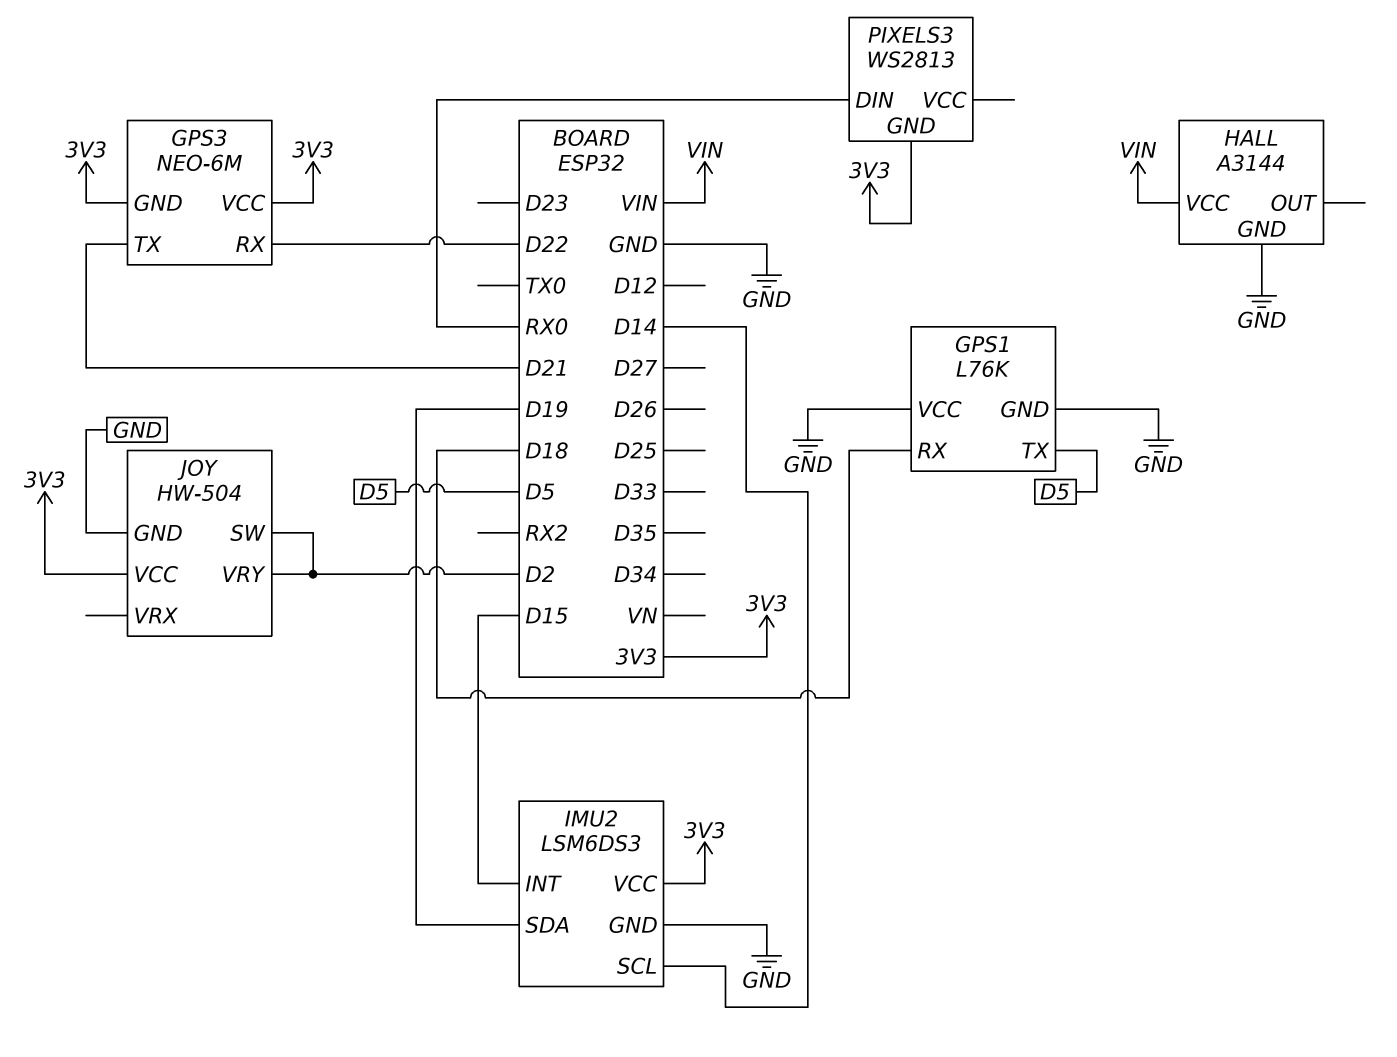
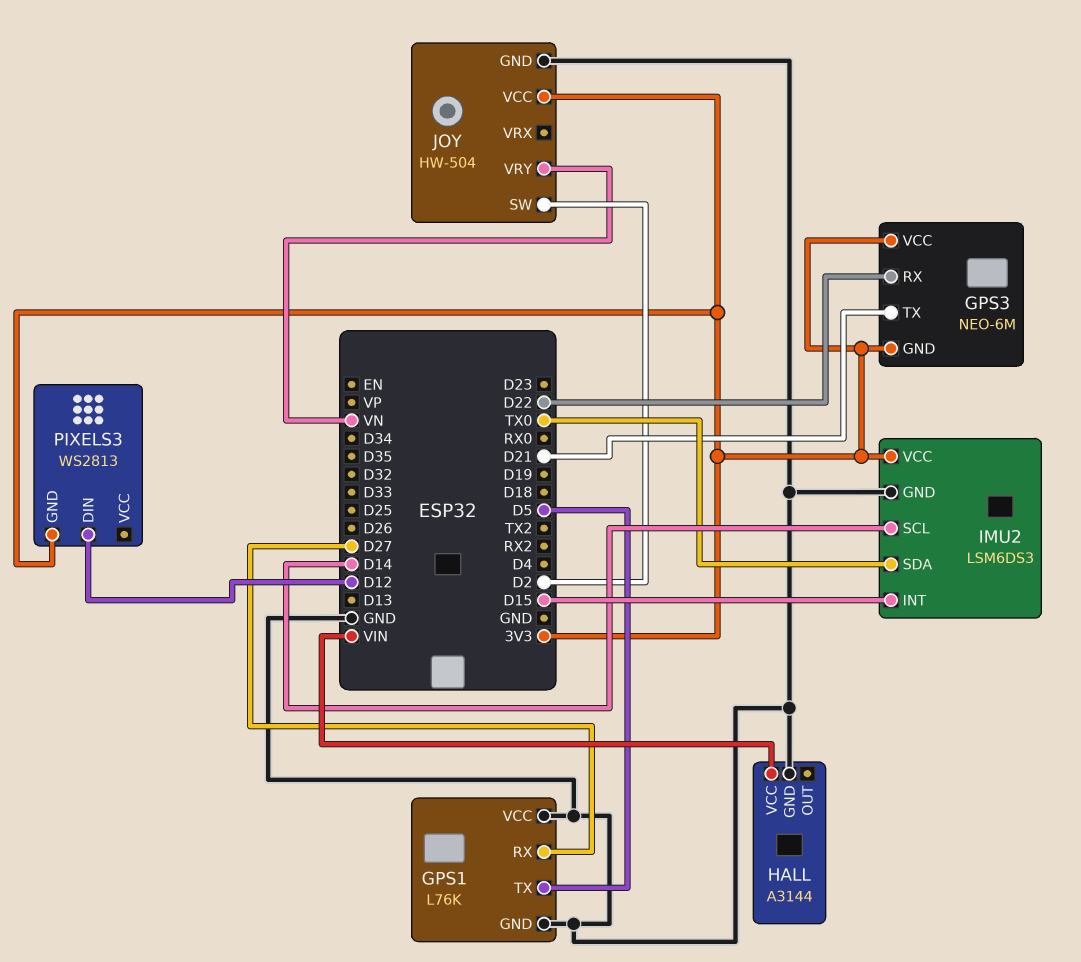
GPS1 pin RX: D18 -> D27
IMU2 pin SDA: D19 -> TX0
JOY pin VRY: D2 -> VN
PIXELS3 pin DIN: RX0 -> D12

